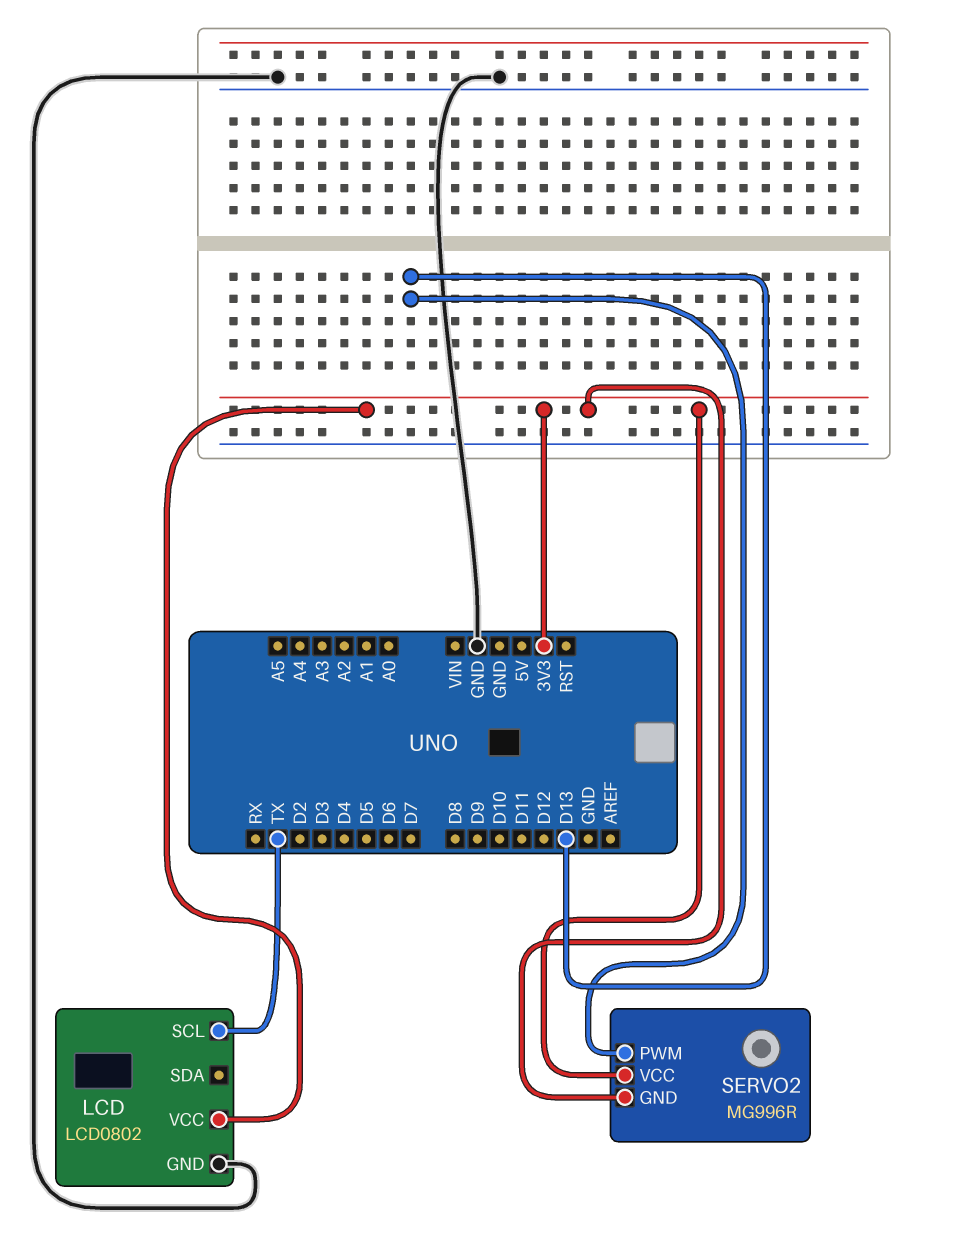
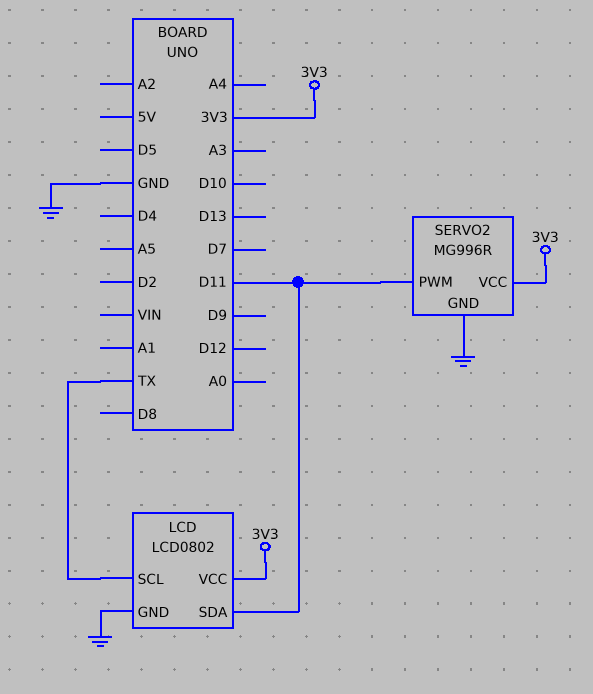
LCD pin SDA: none -> D11
SERVO2 pin GND: 3V3 -> GND
SERVO2 pin PWM: D13 -> D11

